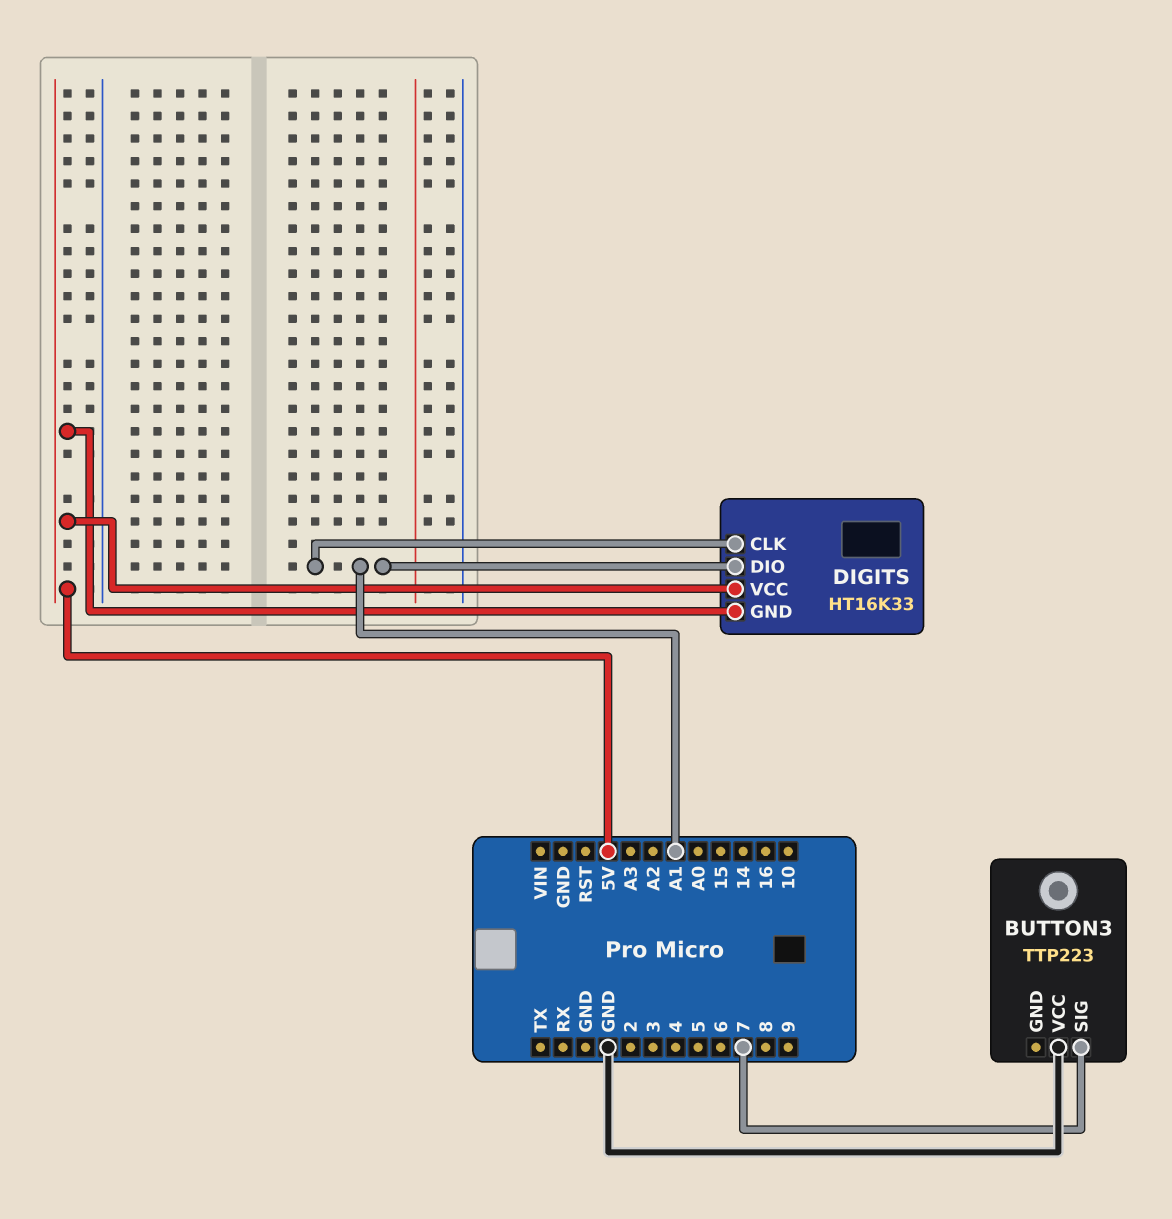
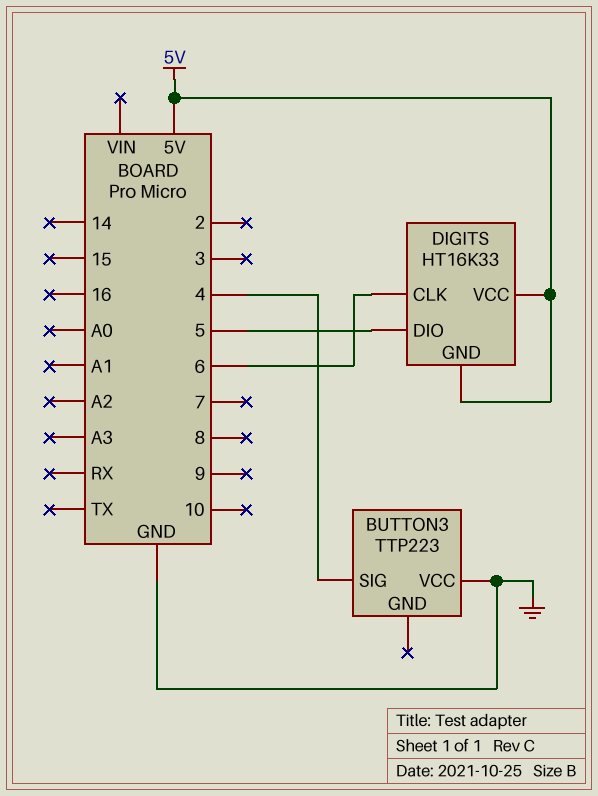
BUTTON3 pin SIG: 7 -> 4
DIGITS pin CLK: A1 -> 6
DIGITS pin DIO: A1 -> 5

